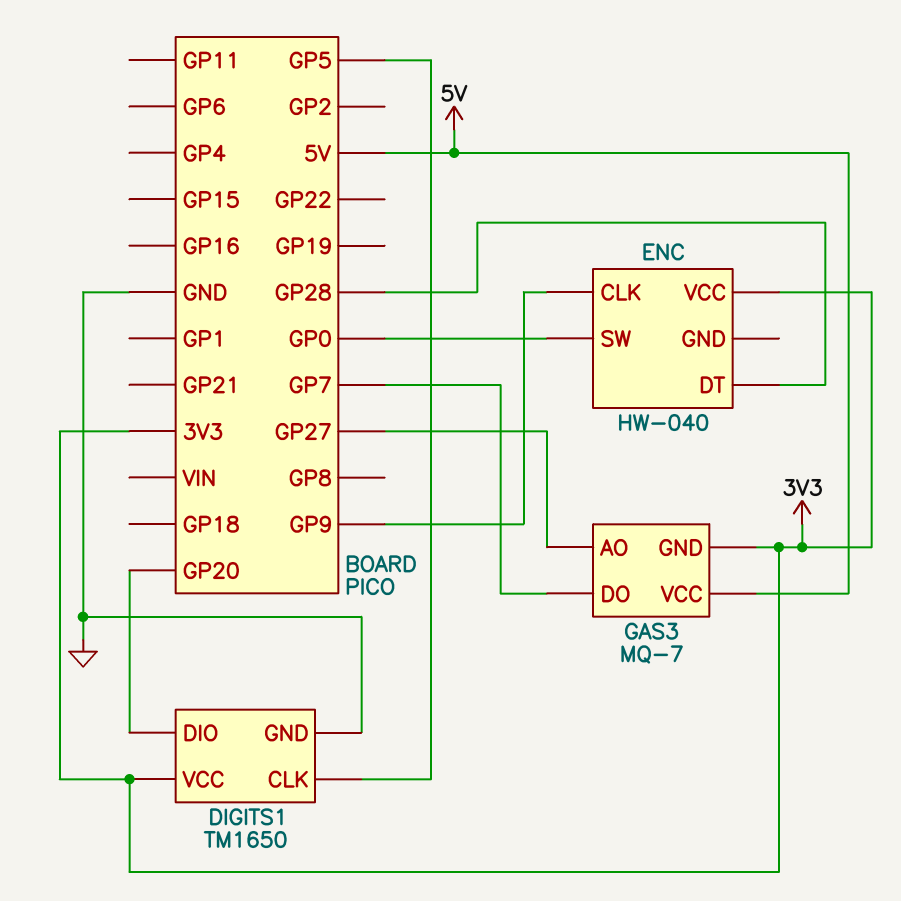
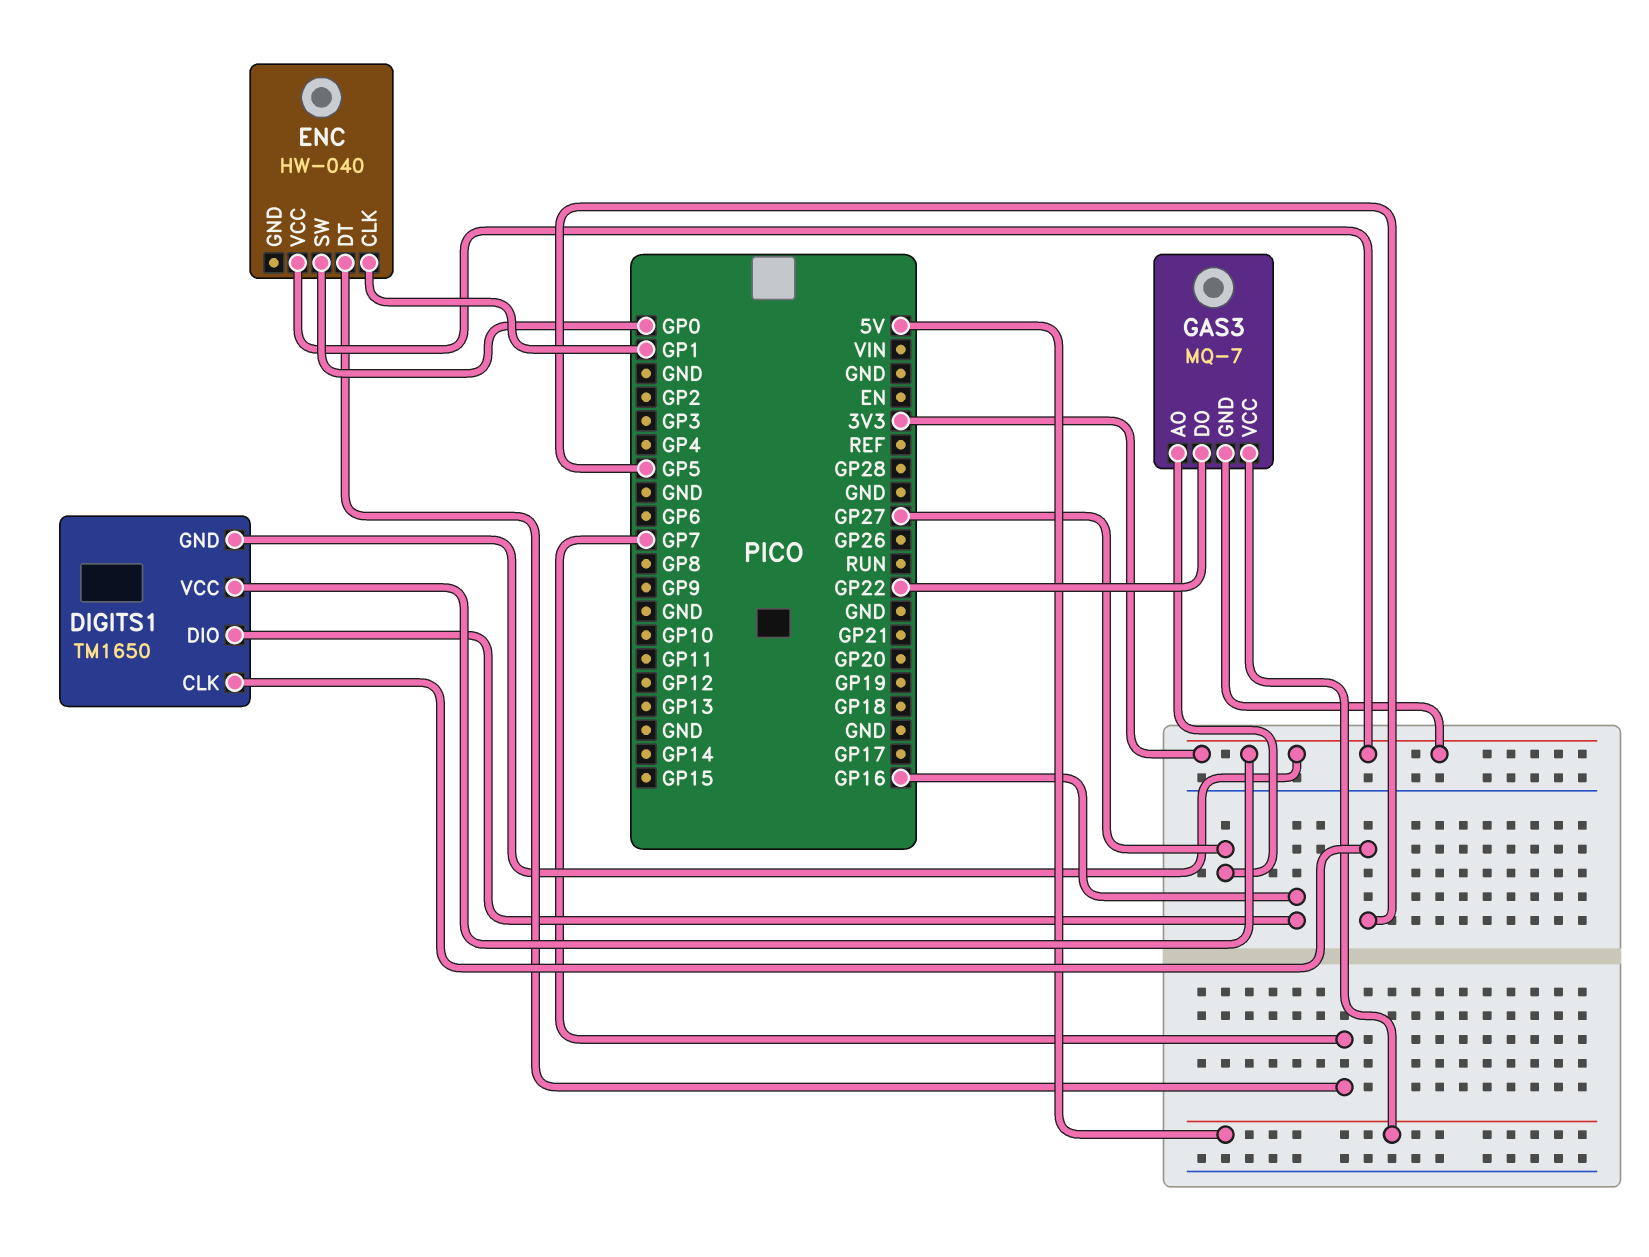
DIGITS1 pin DIO: GP20 -> GP16
DIGITS1 pin GND: GND -> 3V3
ENC pin CLK: GP9 -> GP1
ENC pin DT: GP28 -> GP7
GAS3 pin DO: GP7 -> GP22

